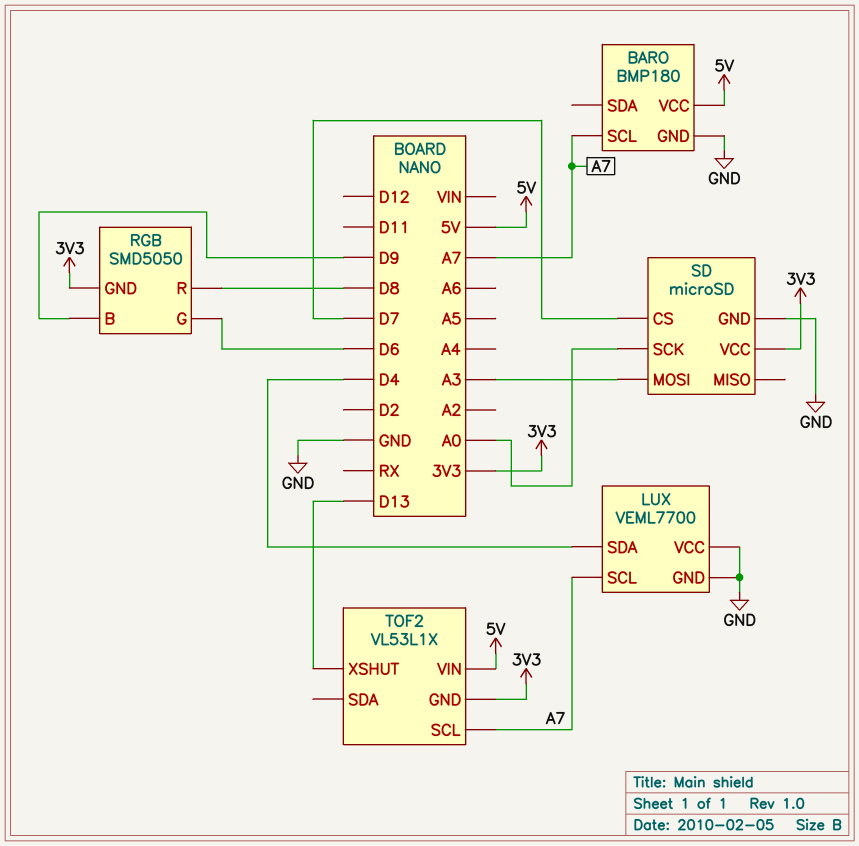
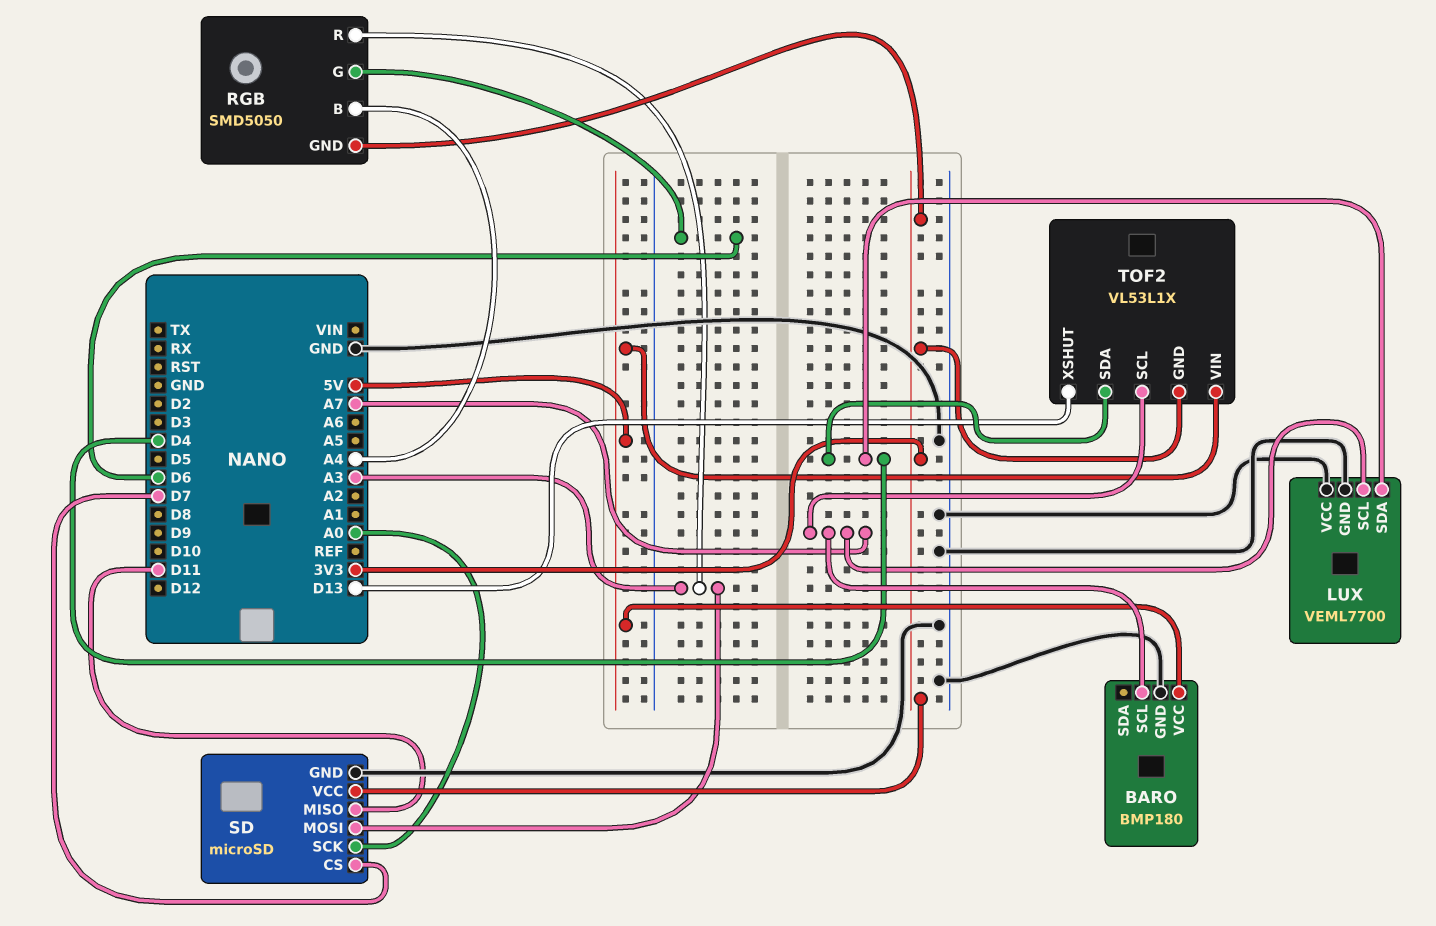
RGB pin B: D9 -> A4
RGB pin R: D8 -> A3
SD pin MISO: none -> D11
TOF2 pin SDA: none -> D4

